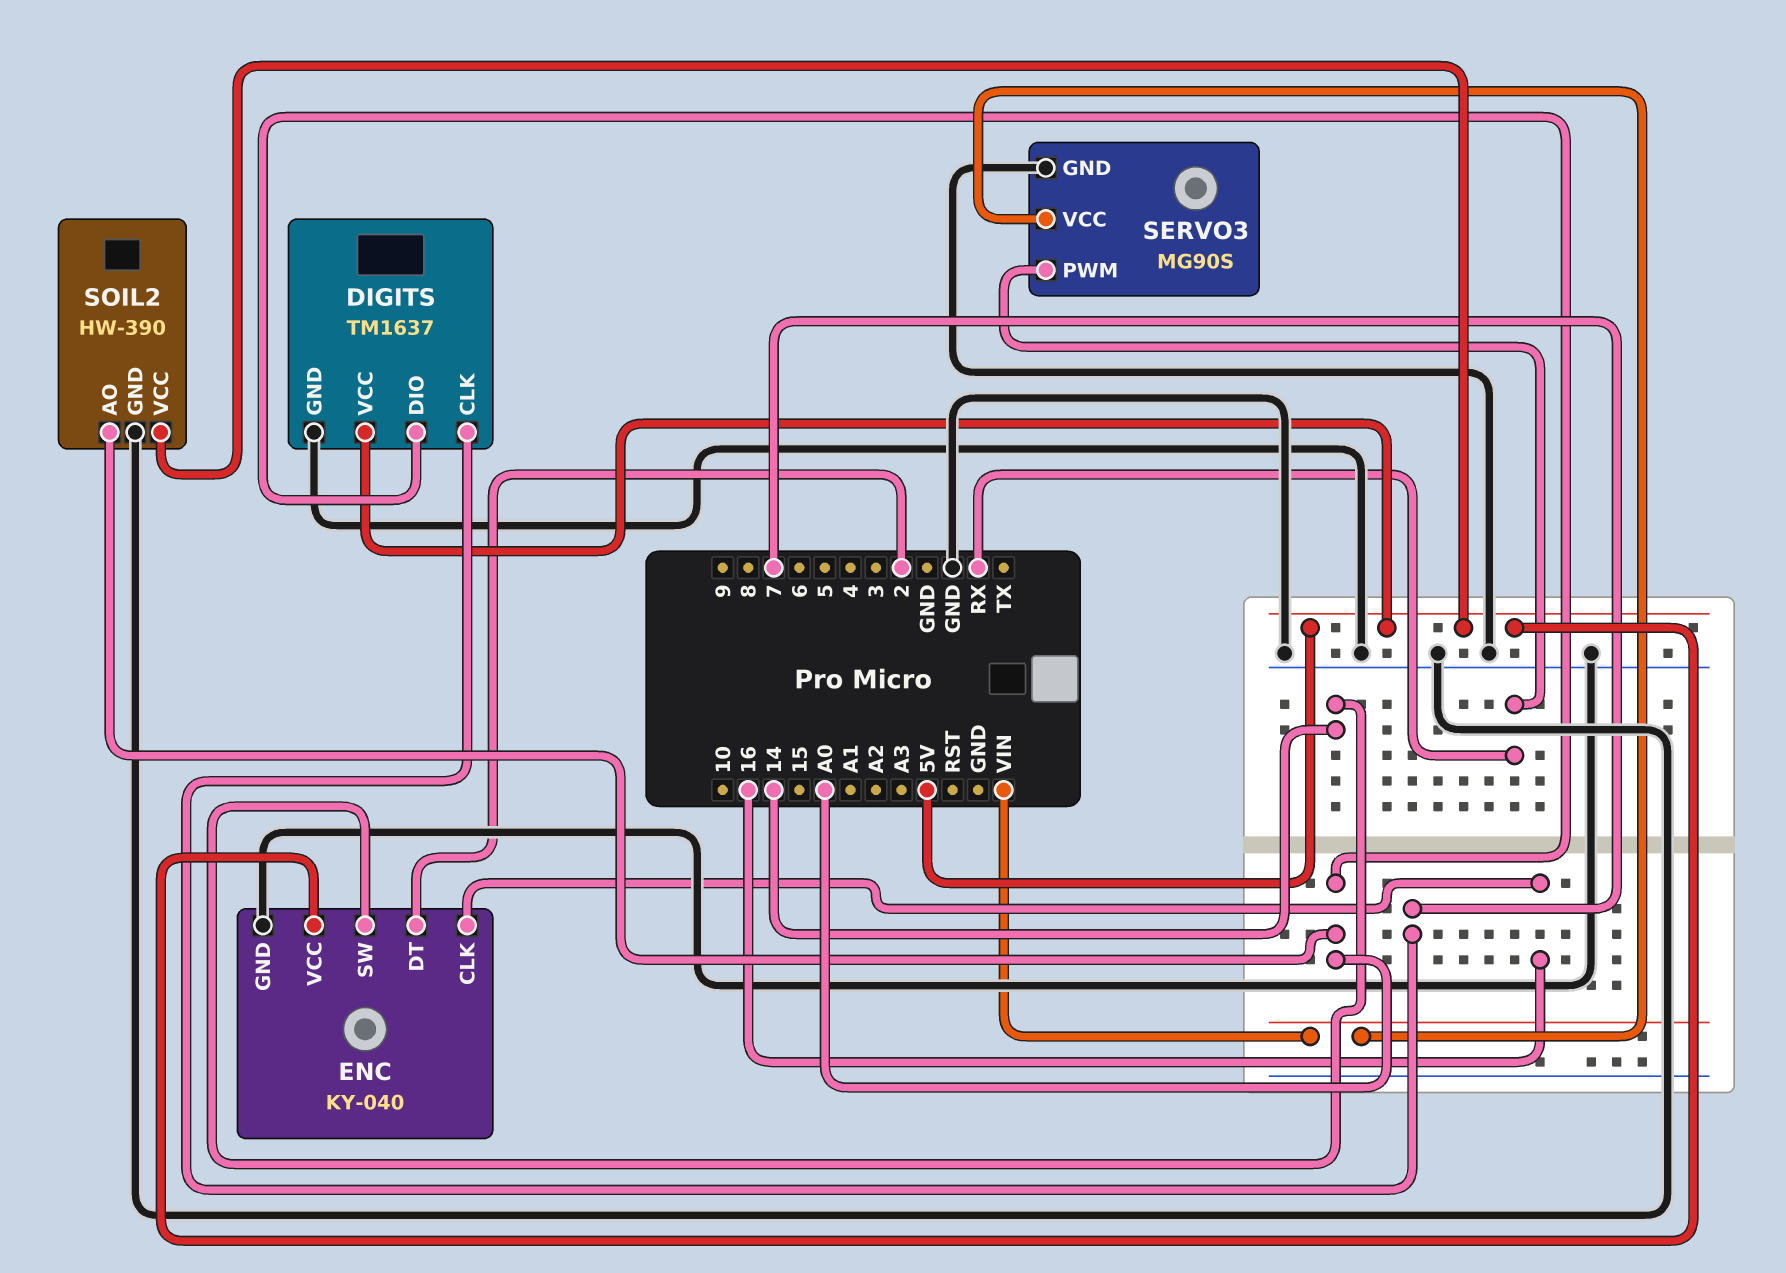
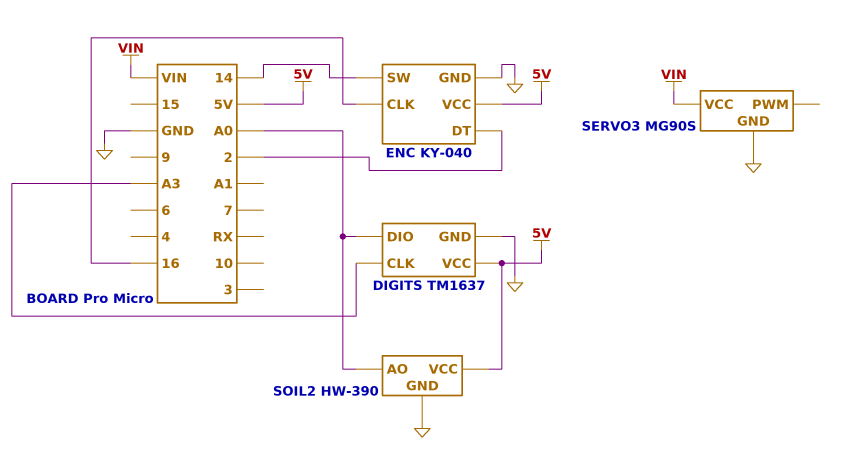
DIGITS pin CLK: 7 -> A3
SERVO3 pin PWM: RX -> none

